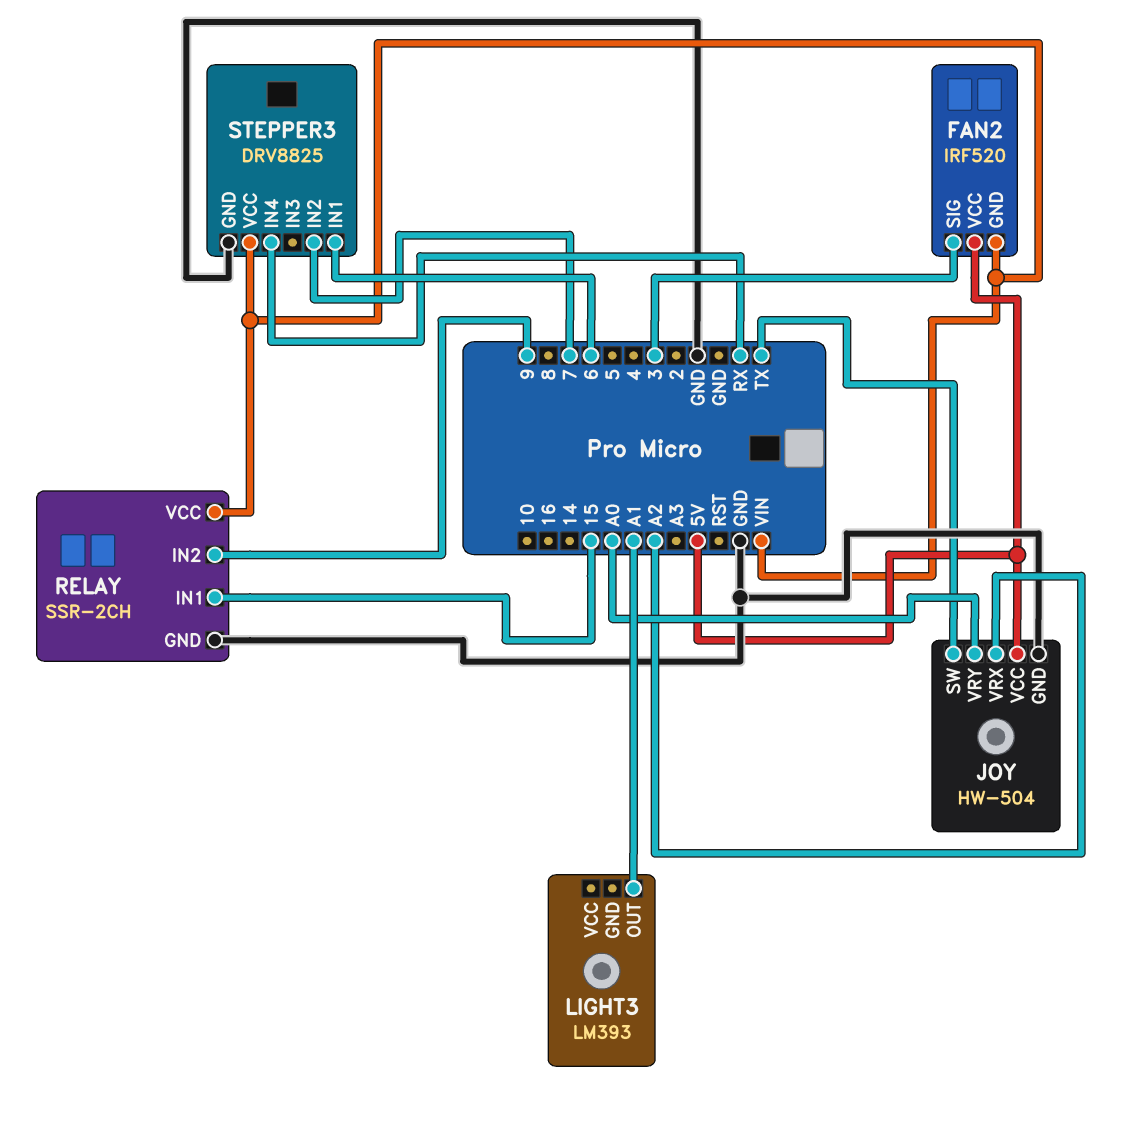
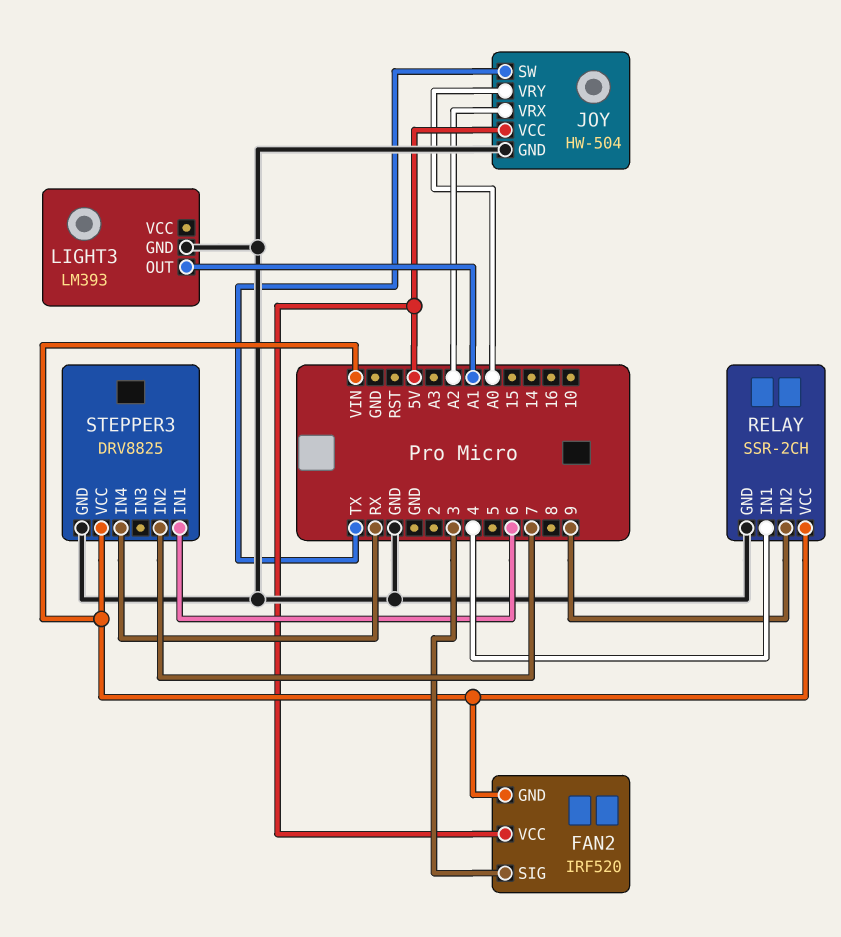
LIGHT3 pin GND: none -> GND
RELAY pin IN1: 15 -> 4

